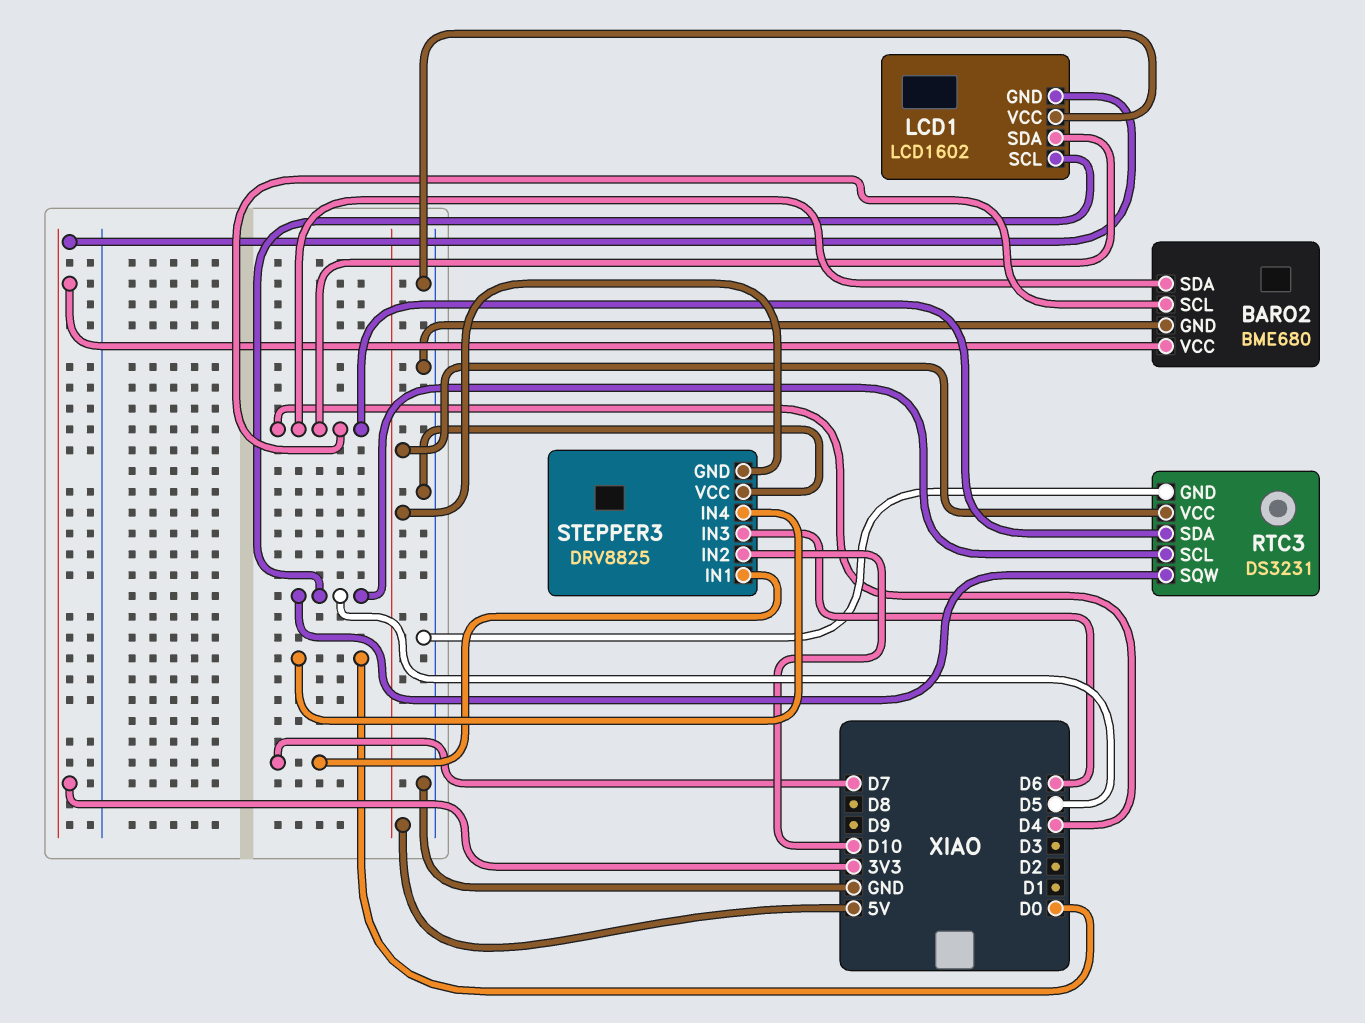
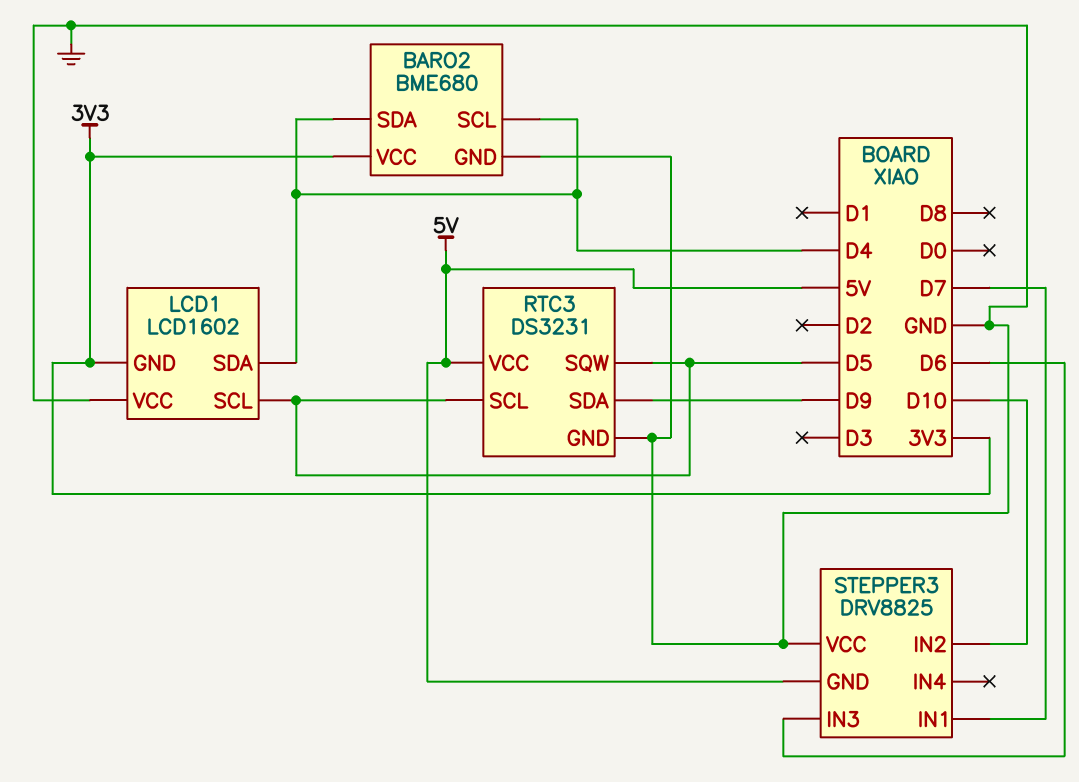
RTC3 pin SDA: D4 -> D9
STEPPER3 pin IN4: D0 -> none

